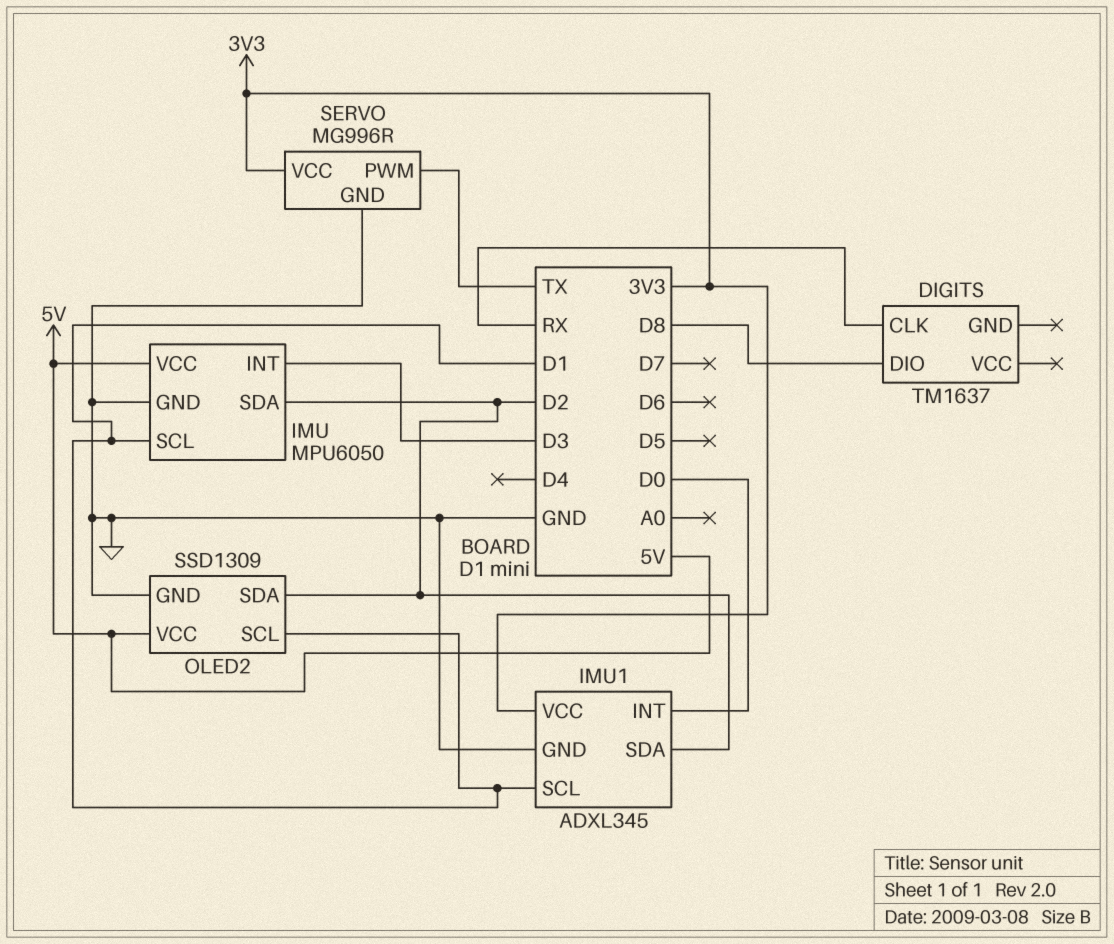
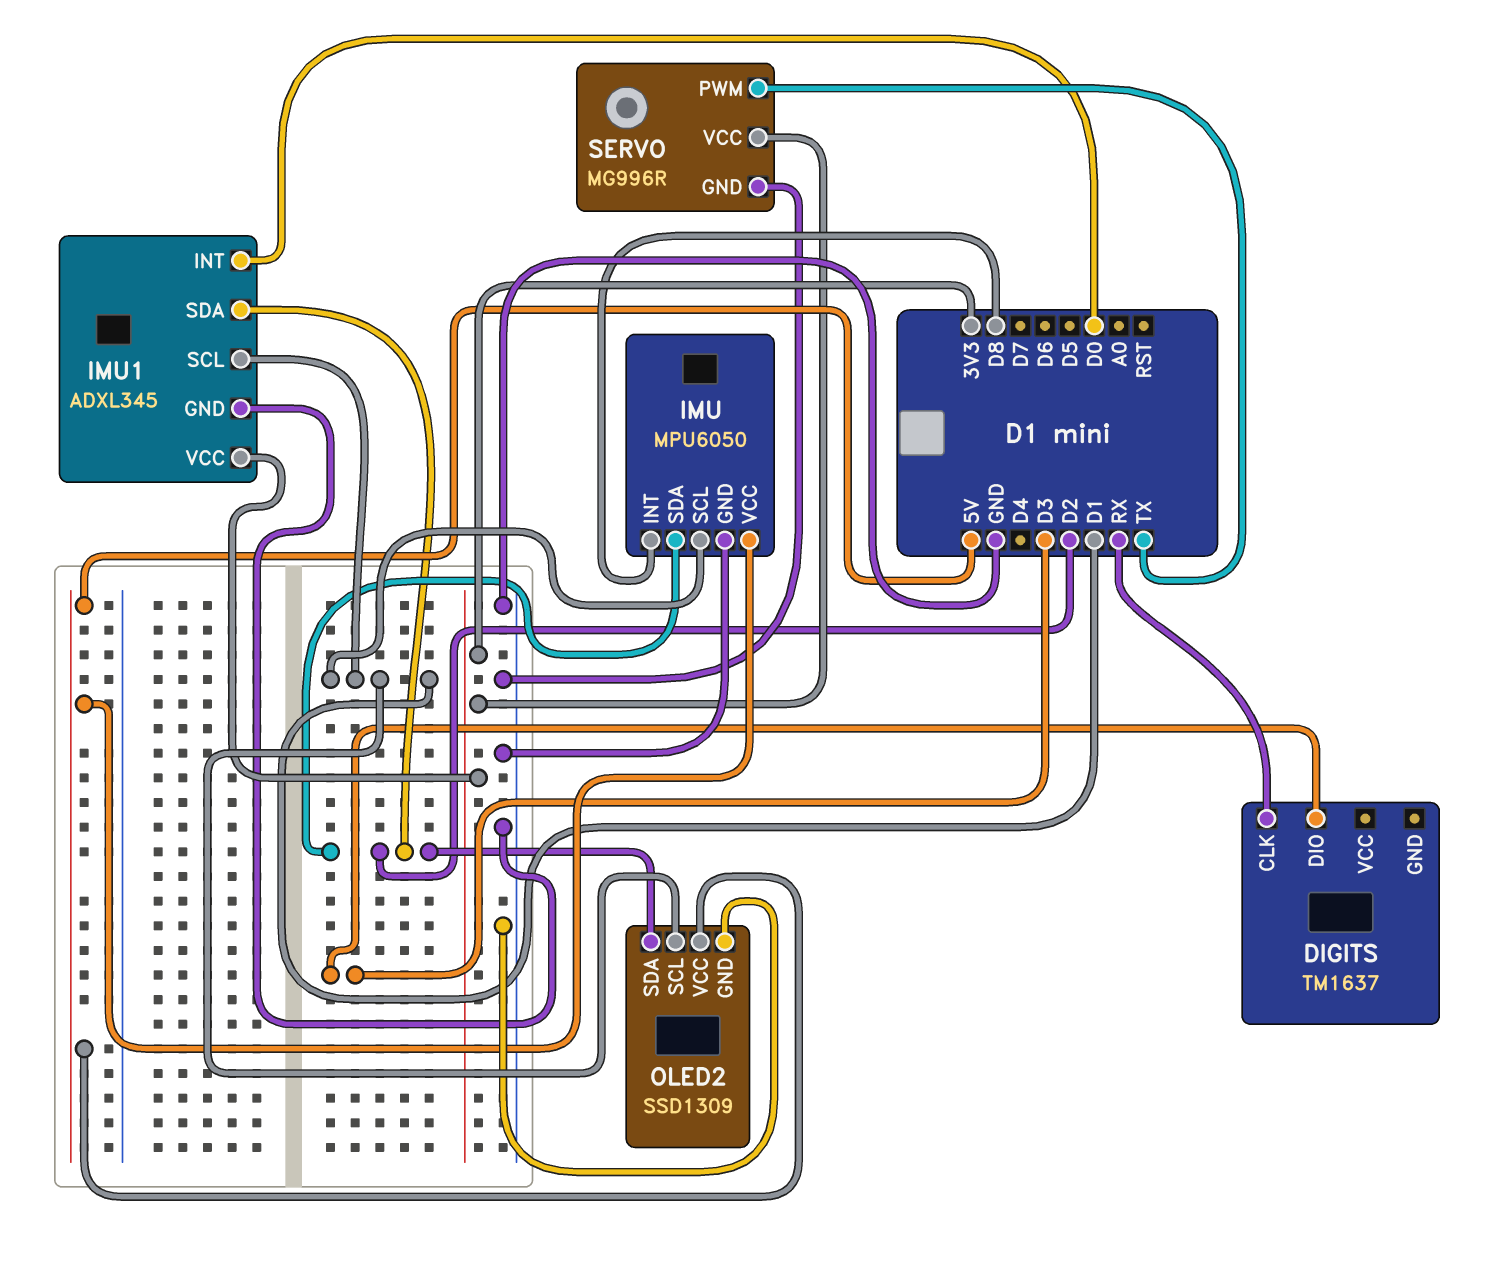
DIGITS pin DIO: D8 -> D3
IMU pin INT: D3 -> D8

